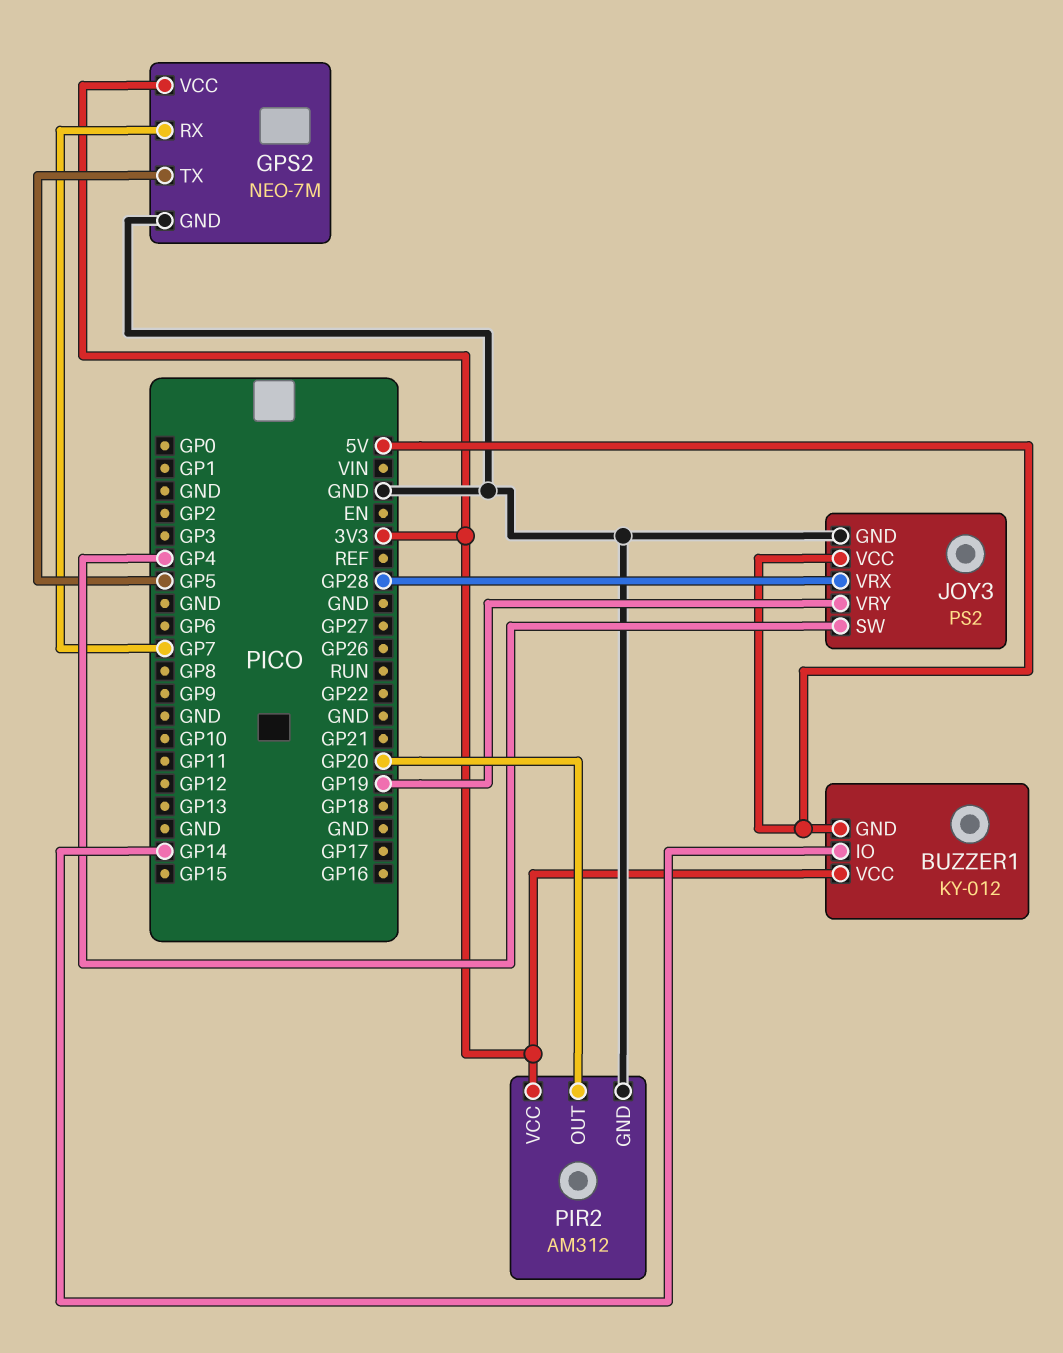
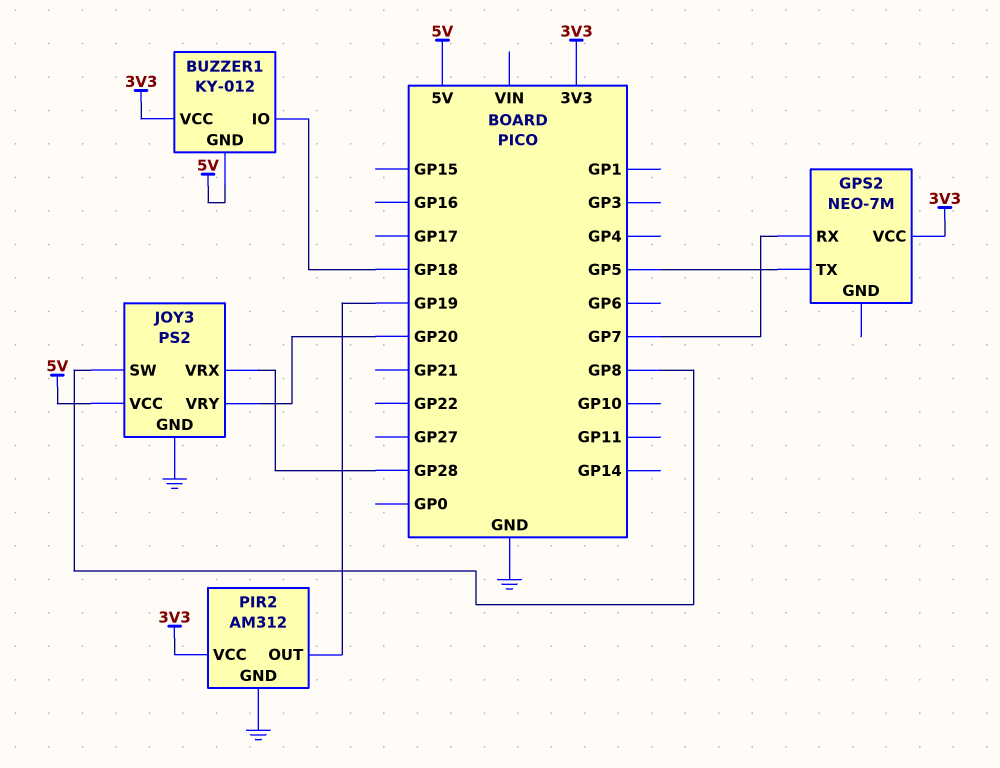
BUZZER1 pin IO: GP14 -> GP18
GPS2 pin GND: GND -> none
JOY3 pin SW: GP4 -> GP8
JOY3 pin VRY: GP19 -> GP20
PIR2 pin OUT: GP20 -> GP19

